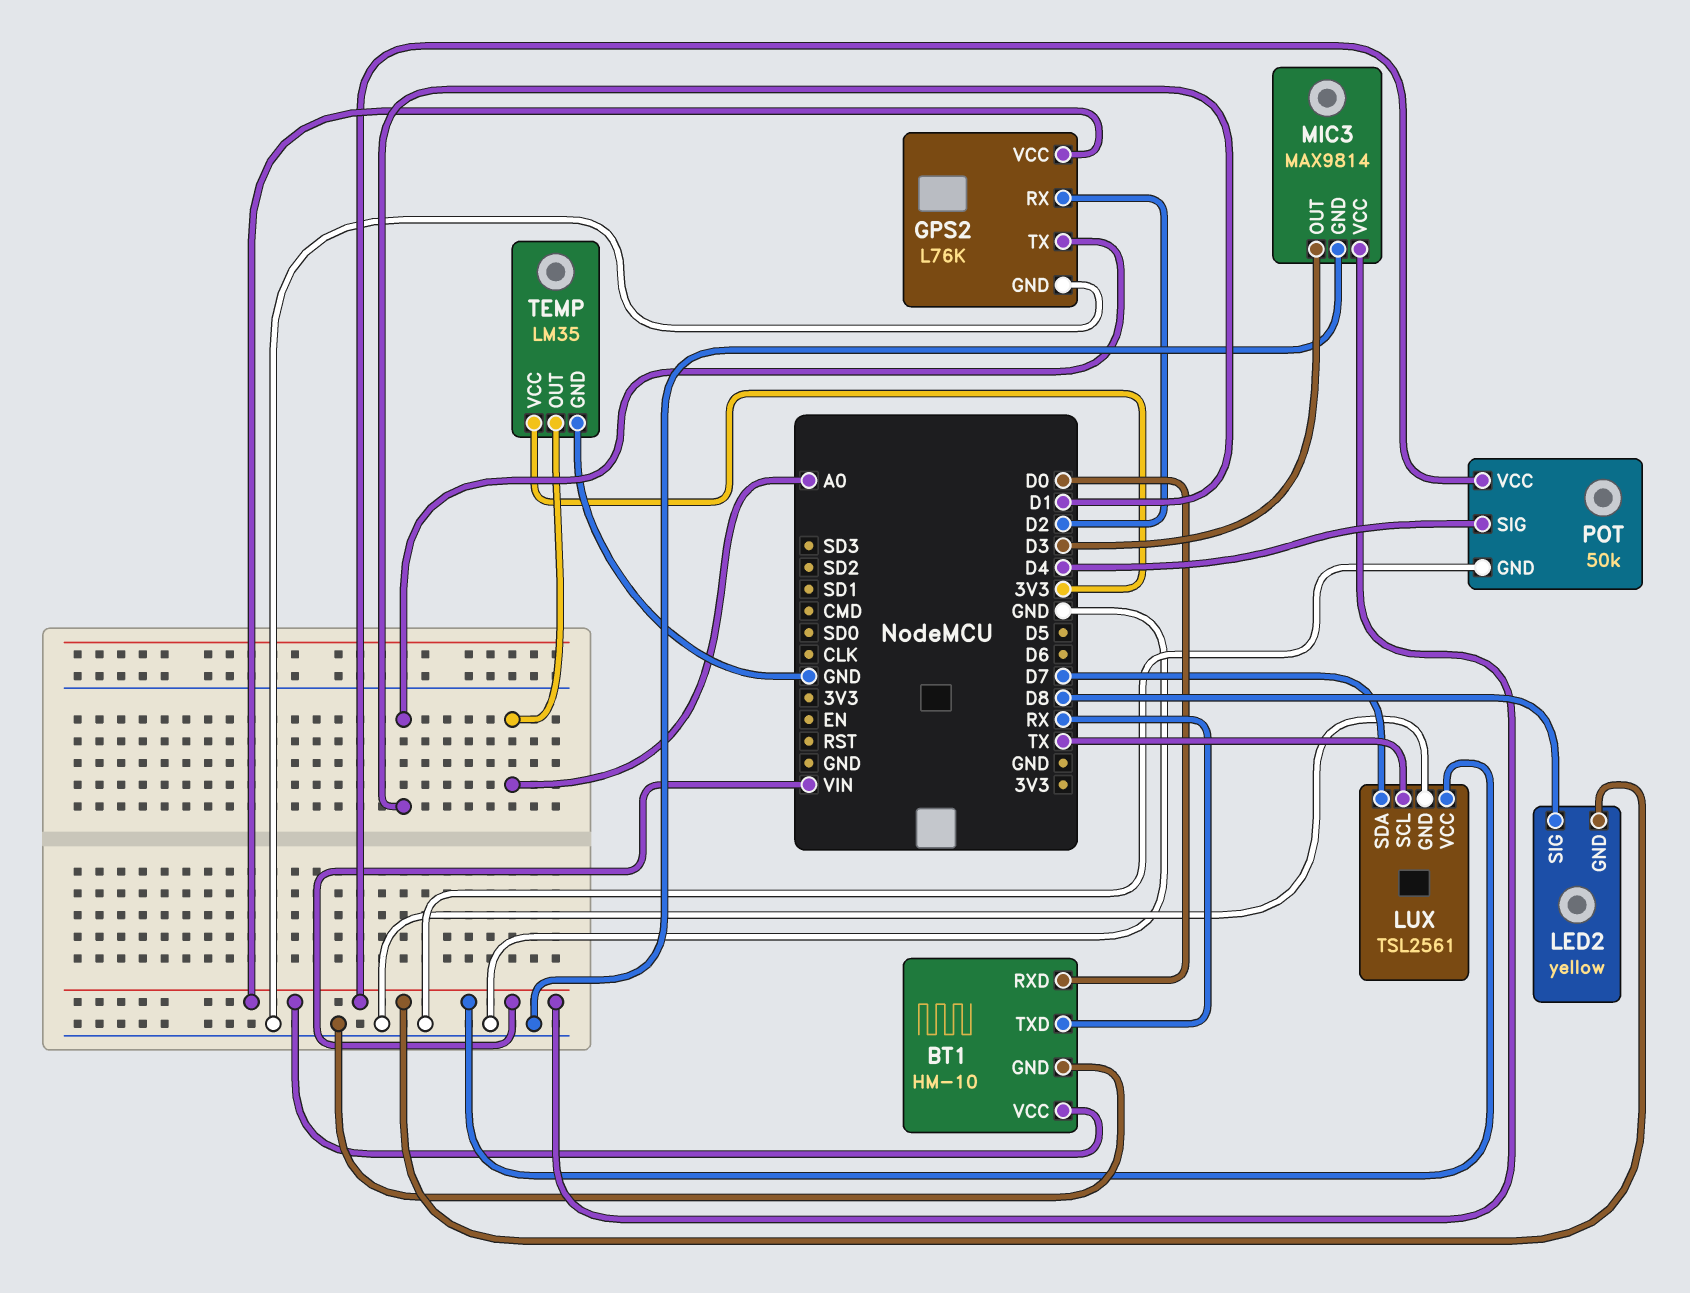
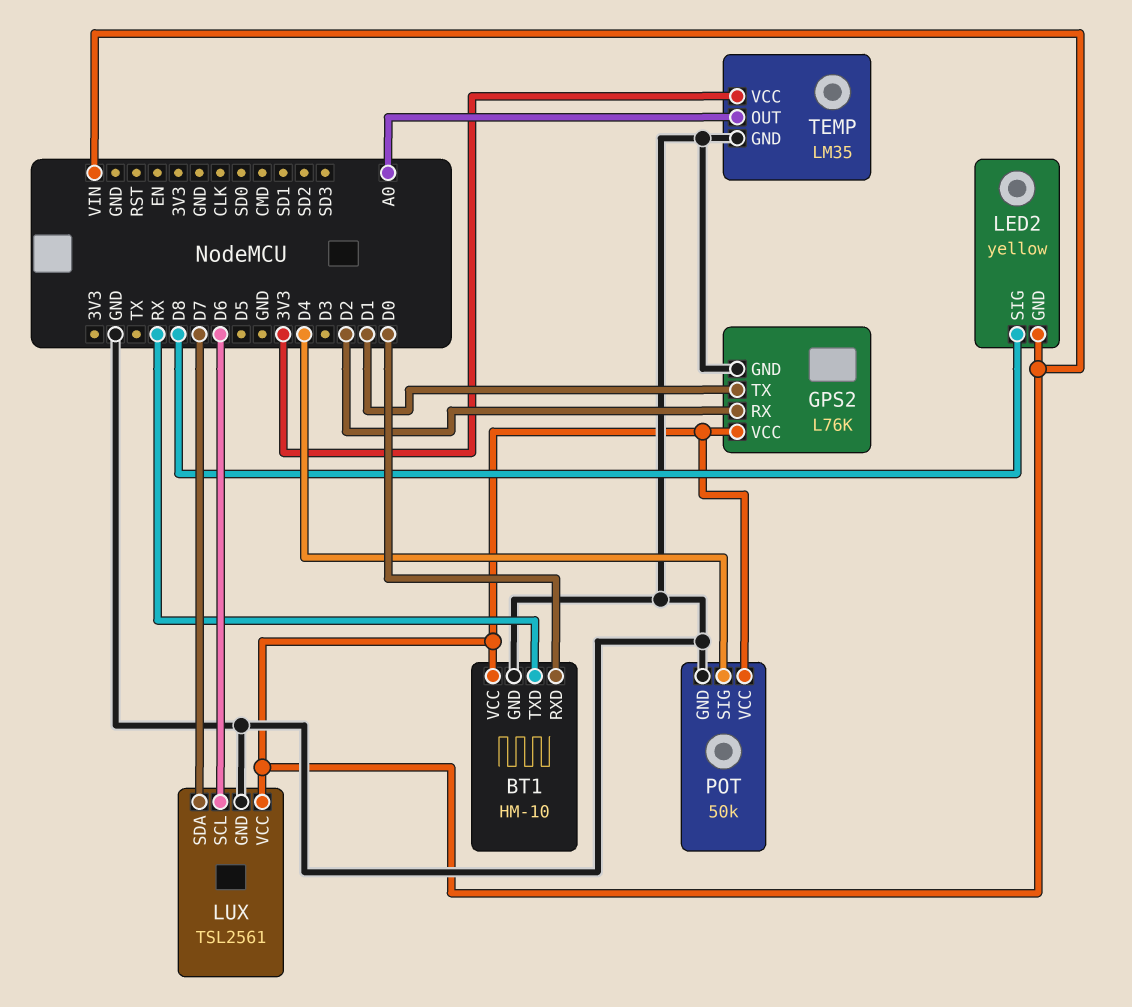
LUX pin SCL: TX -> D6
MIC3: MAX9814 -> none
MIC3 pin GND: GND -> none
MIC3 pin OUT: D3 -> none
MIC3 pin VCC: VIN -> none

